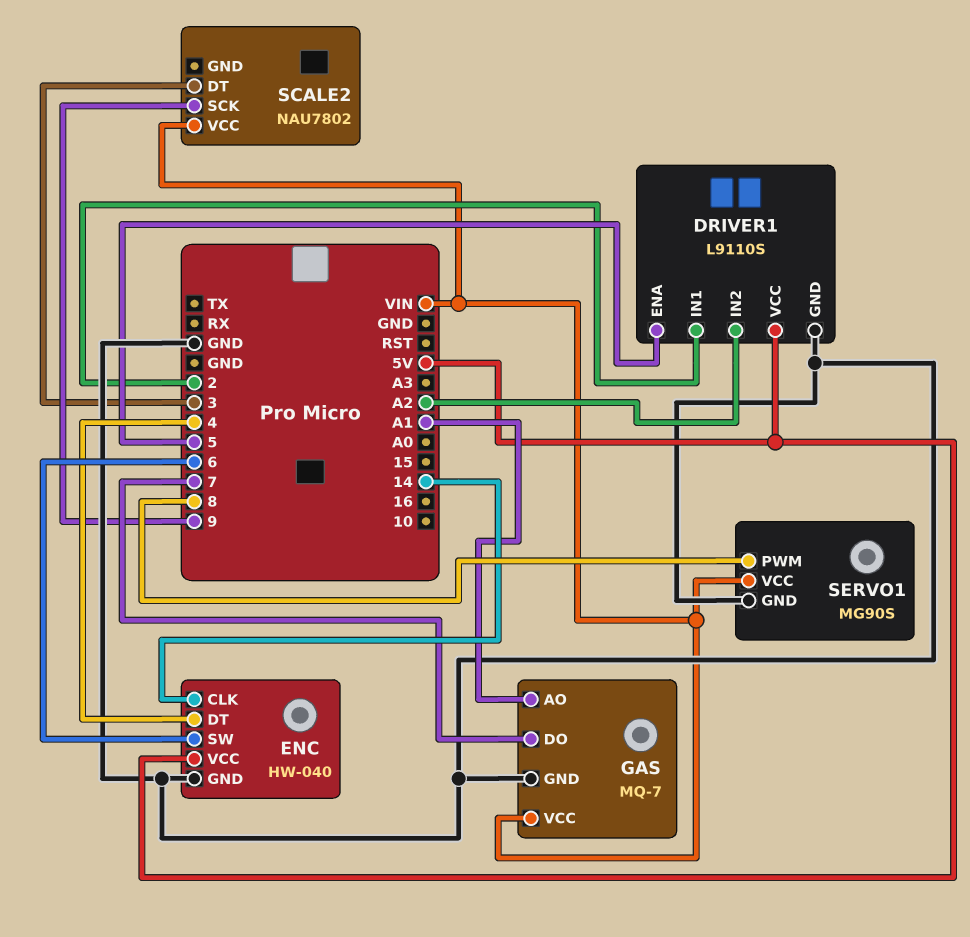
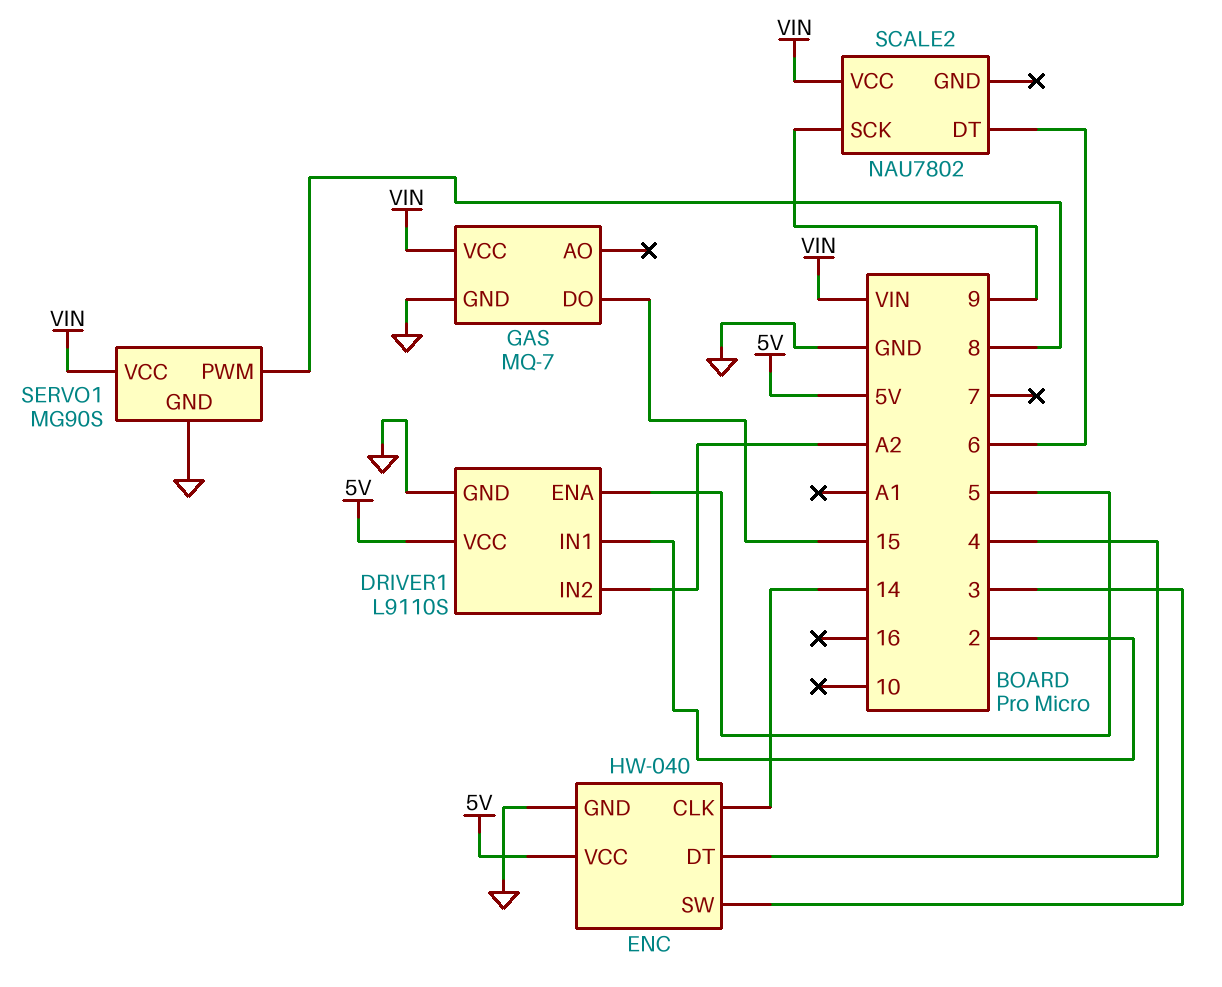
ENC pin SW: 6 -> 3
GAS pin AO: A1 -> none
GAS pin DO: 7 -> 15
SCALE2 pin DT: 3 -> 6

